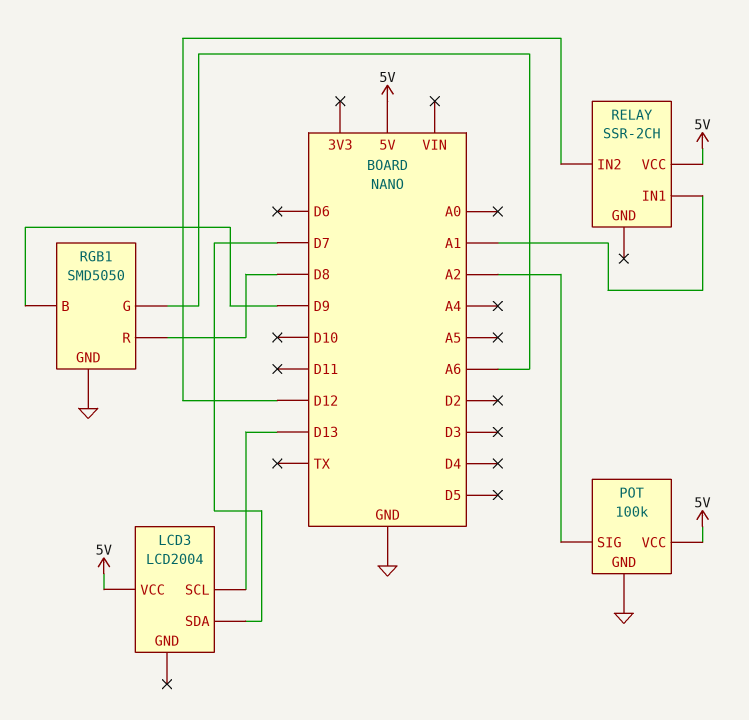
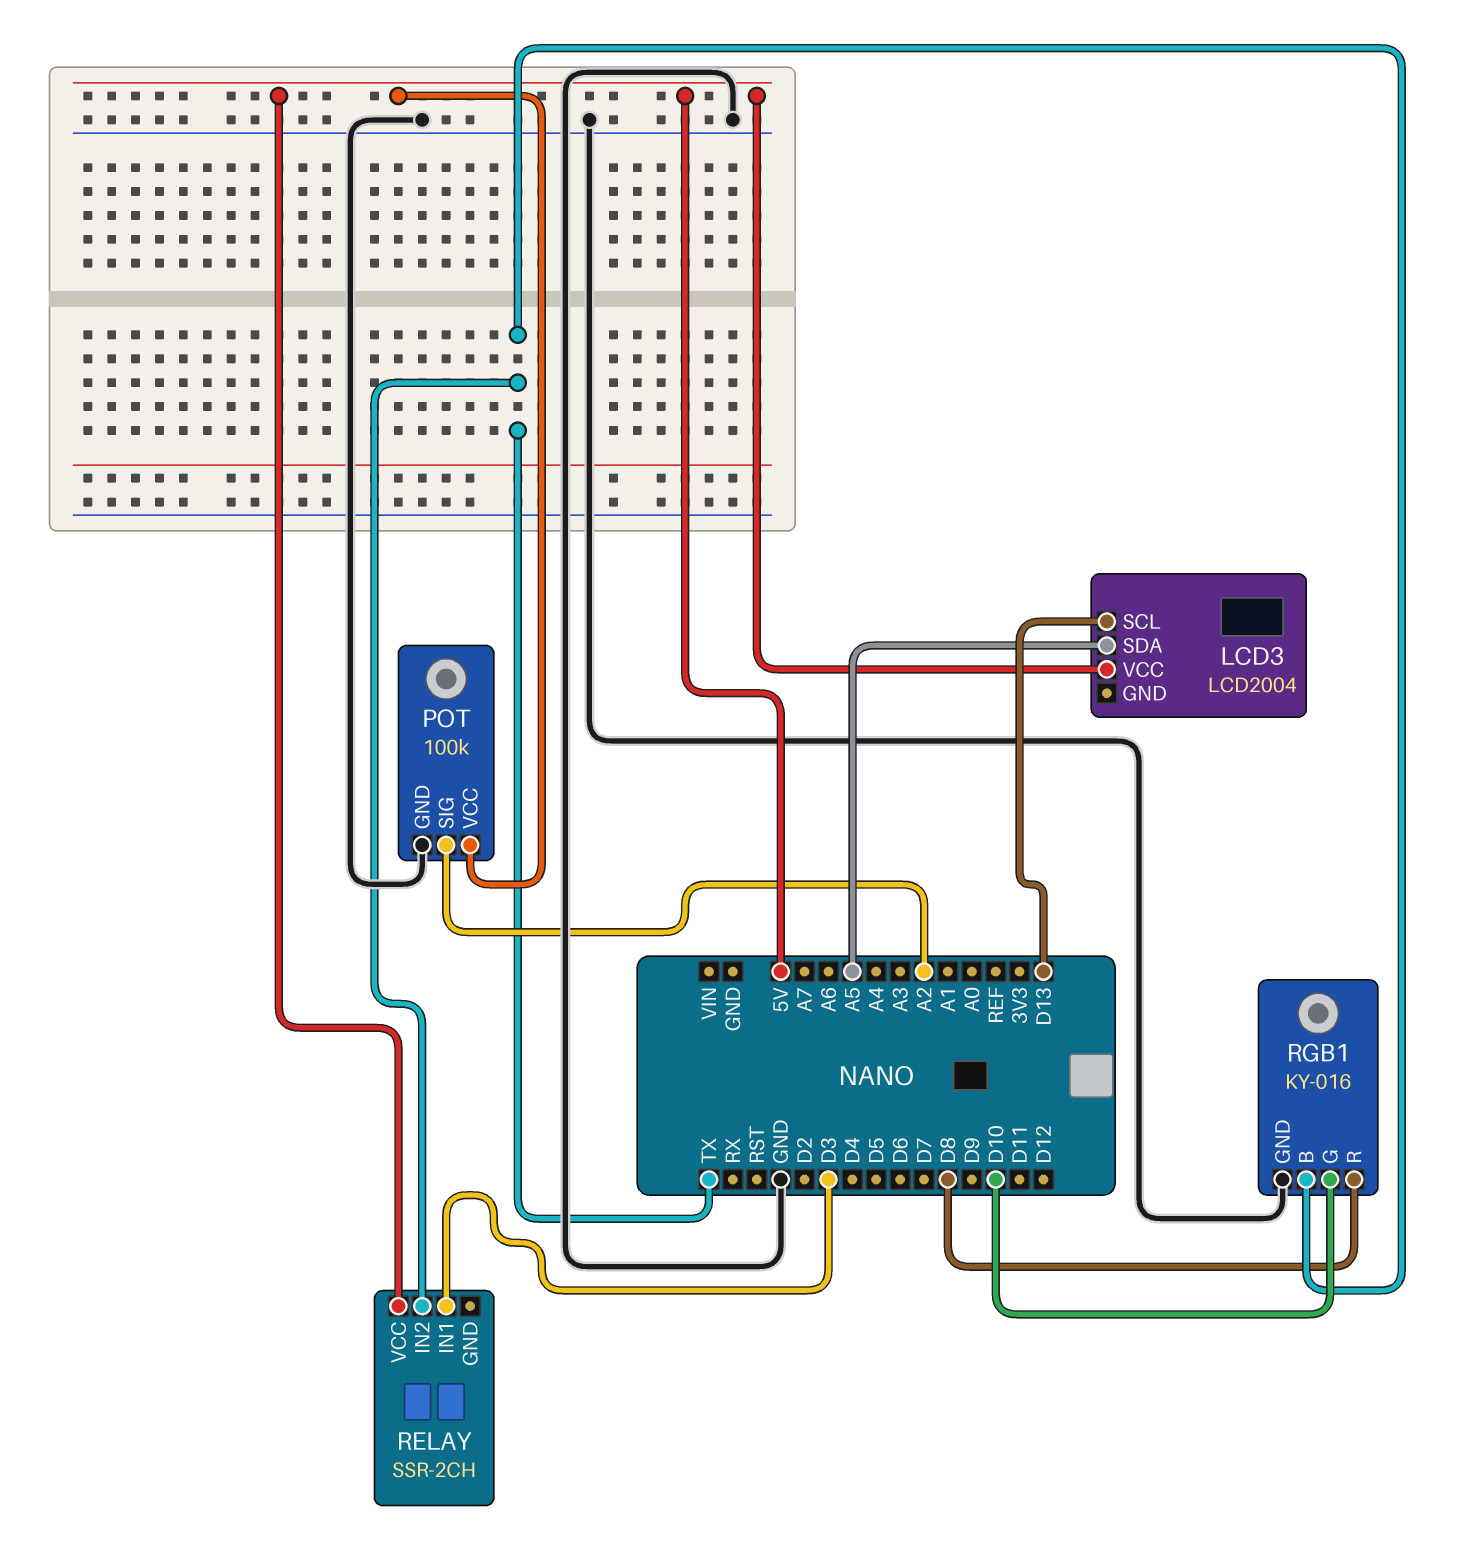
LCD3 pin SDA: D7 -> A5
RELAY pin IN1: A1 -> D3
RELAY pin IN2: D12 -> TX
RGB1: SMD5050 -> KY-016
RGB1 pin B: D9 -> TX
RGB1 pin G: A6 -> D10

